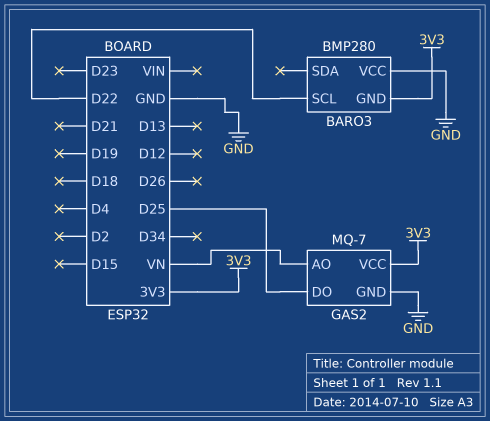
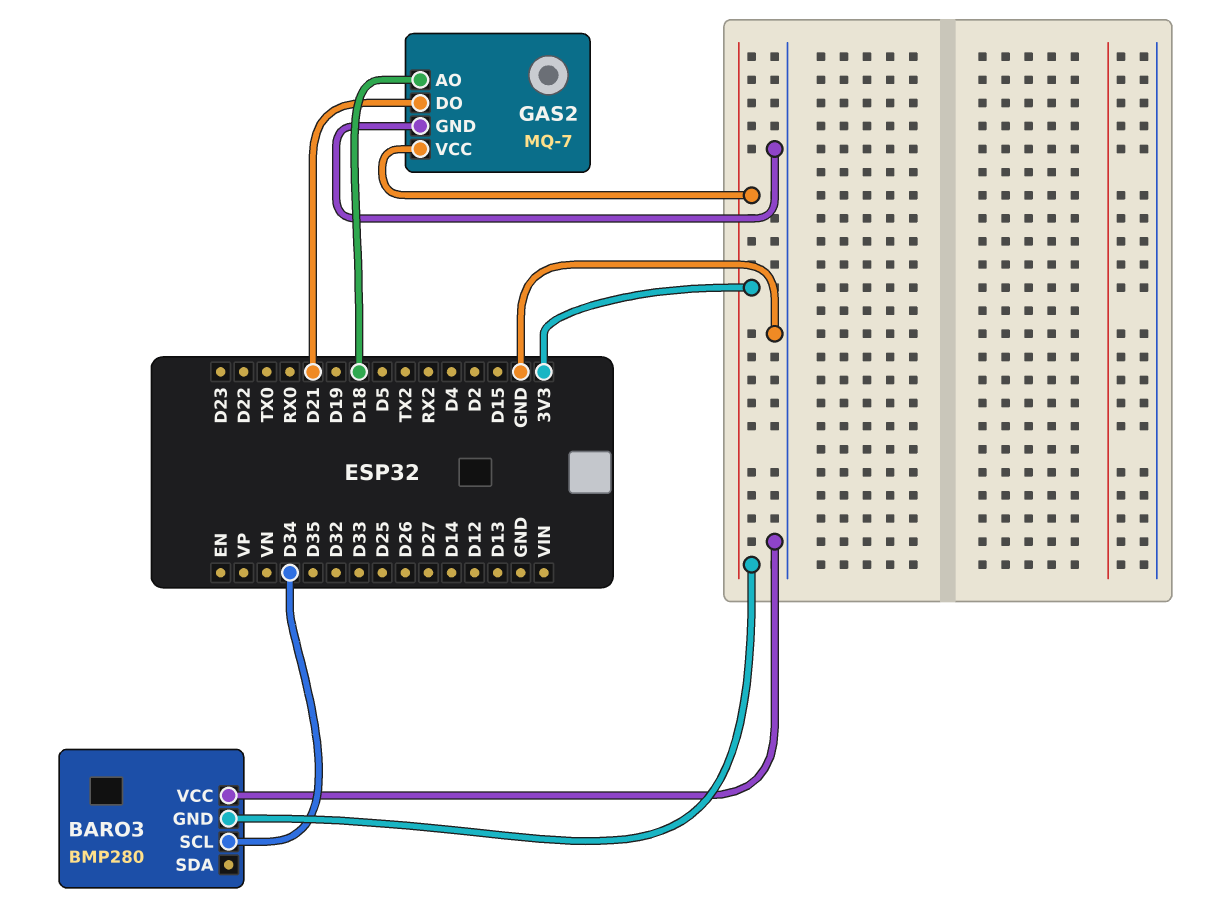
BARO3 pin SCL: D22 -> D34
GAS2 pin AO: VN -> D18
GAS2 pin DO: D25 -> D21

